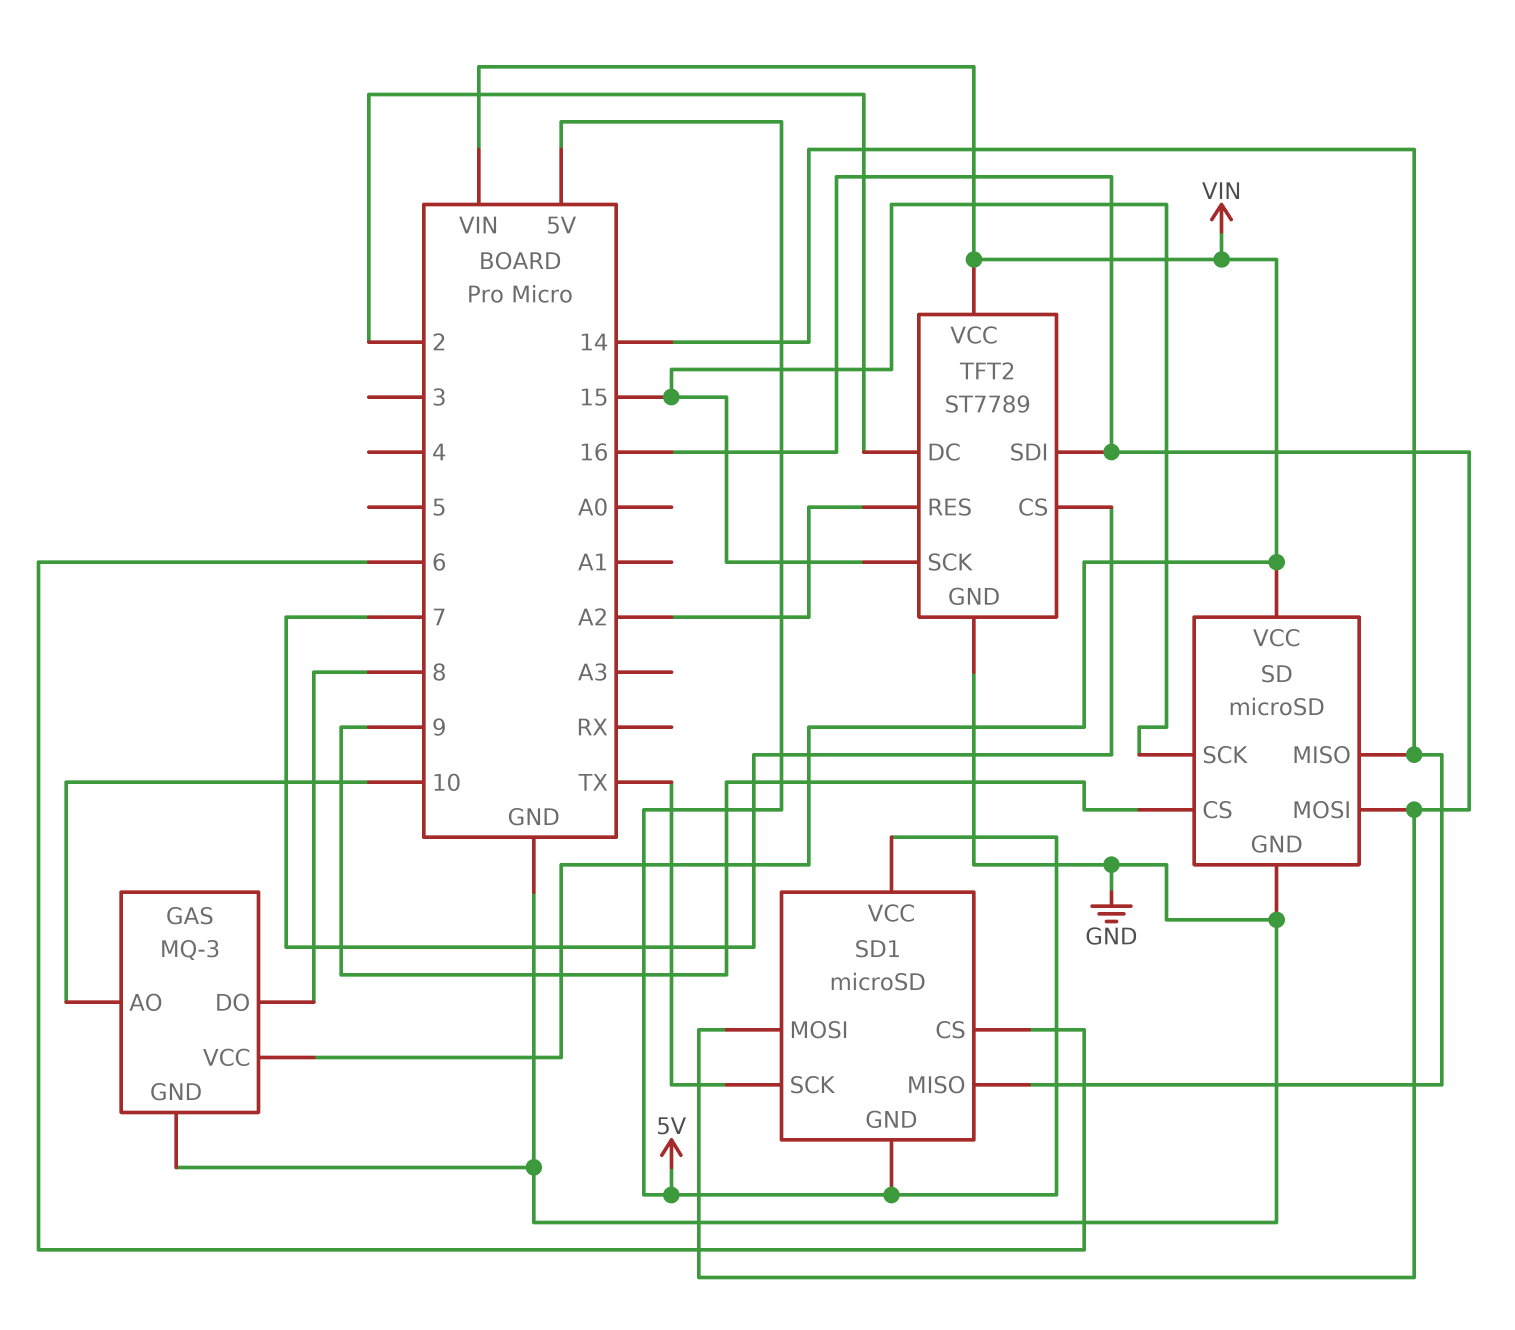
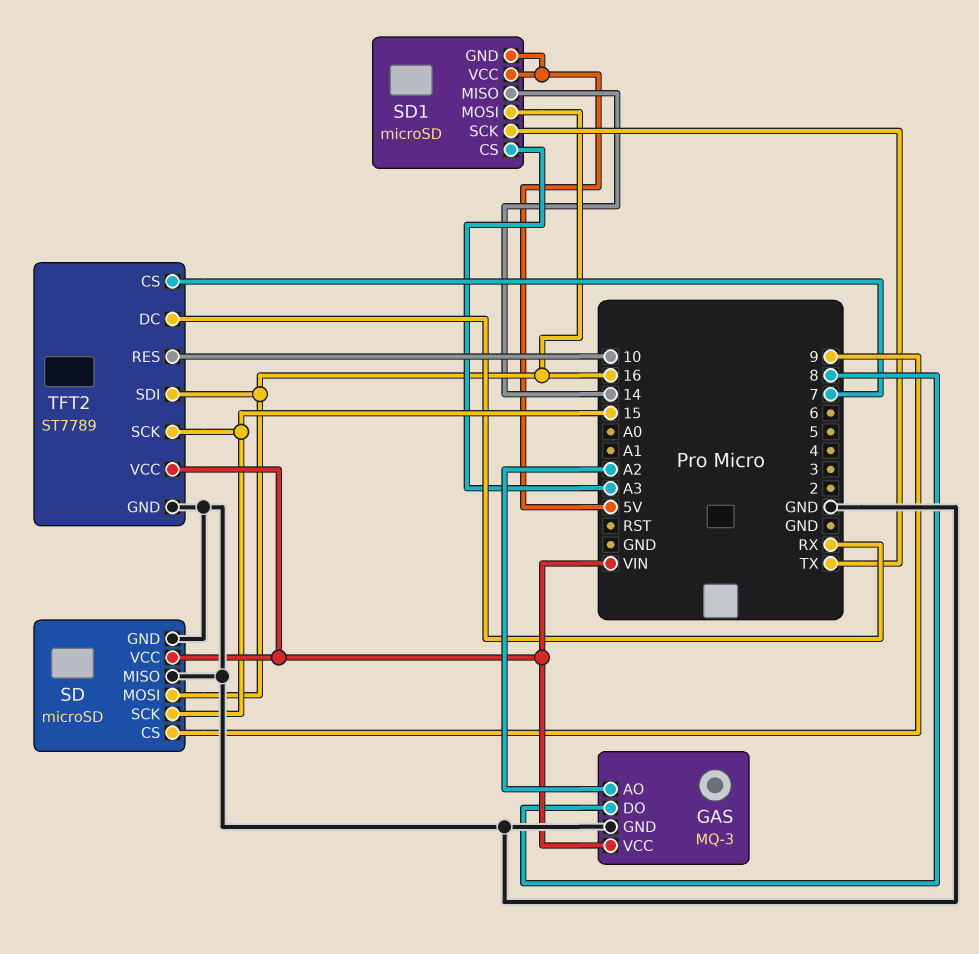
GAS pin AO: 10 -> A2
SD pin MISO: 14 -> GND
SD1 pin CS: 6 -> A3
TFT2 pin DC: 2 -> RX
TFT2 pin RES: A2 -> 10

